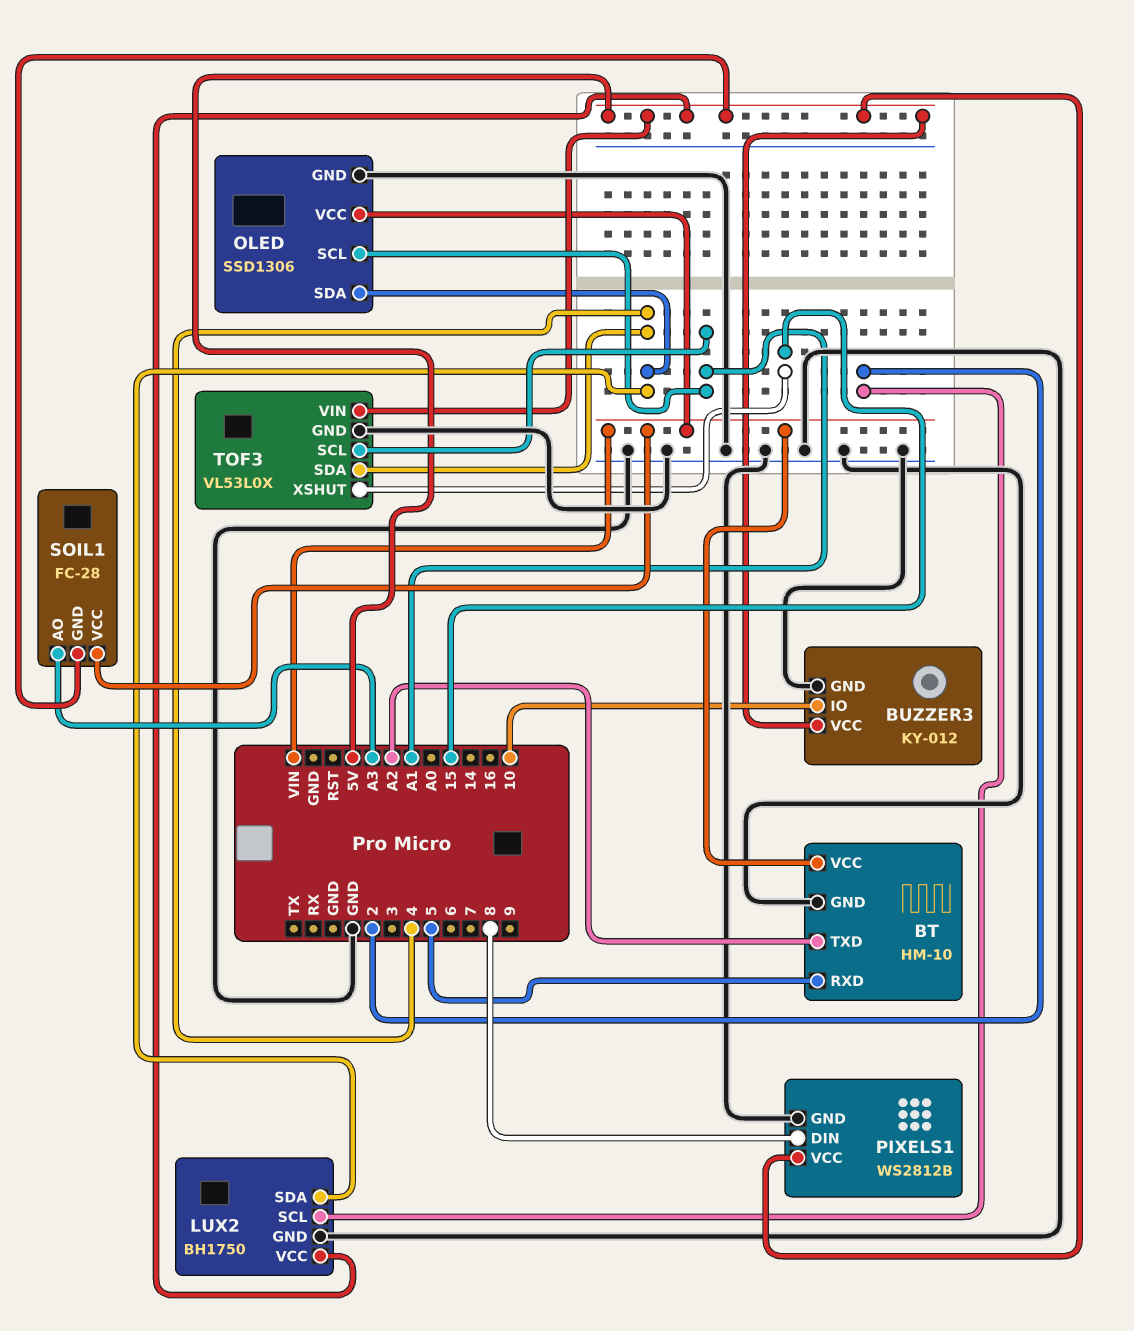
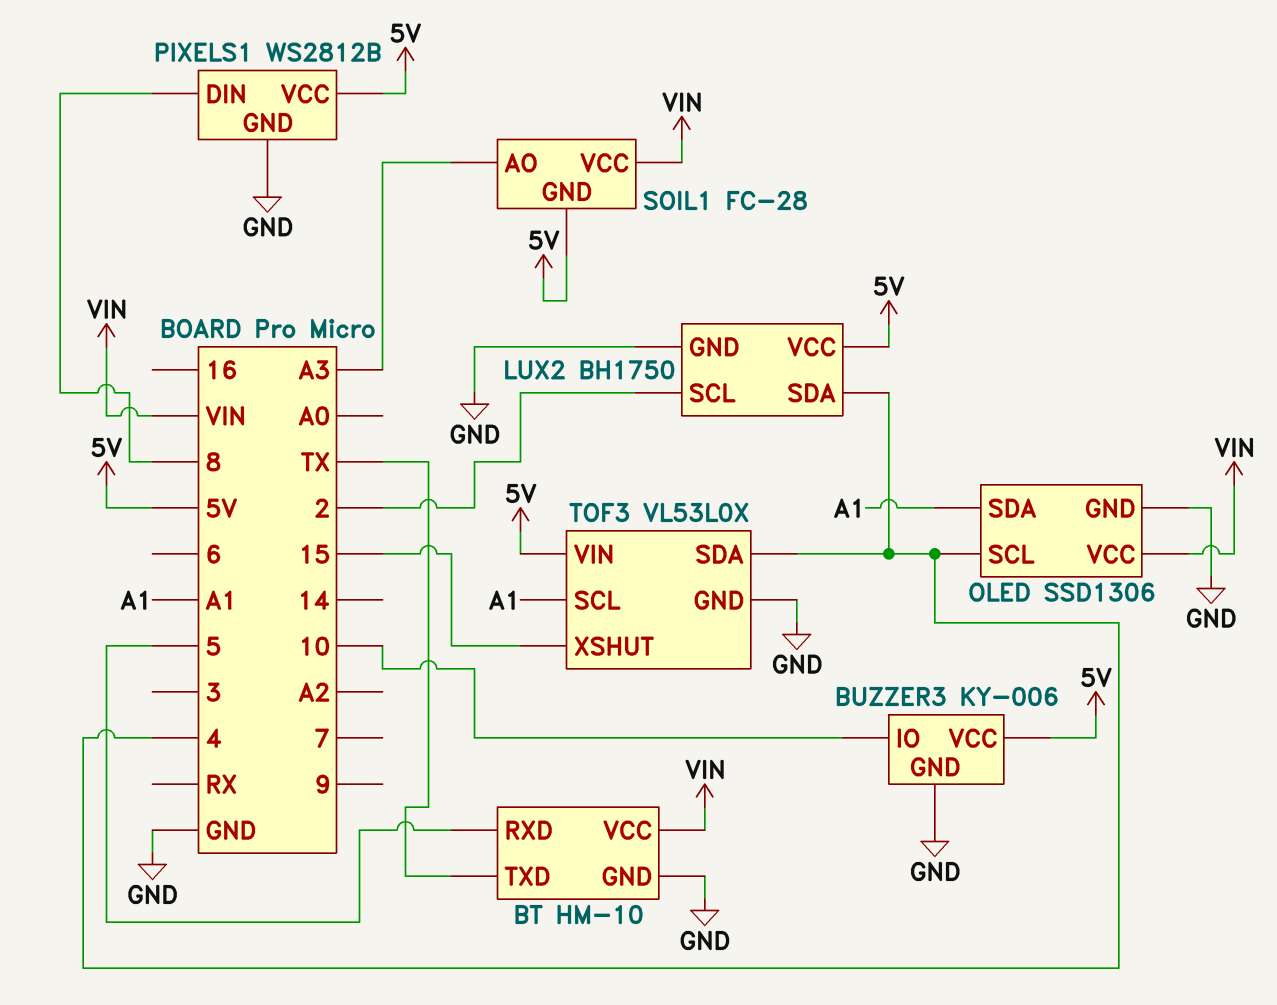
BT pin TXD: A2 -> TX
BUZZER3: KY-012 -> KY-006
OLED pin SCL: A1 -> 4
OLED pin SDA: 4 -> A1

